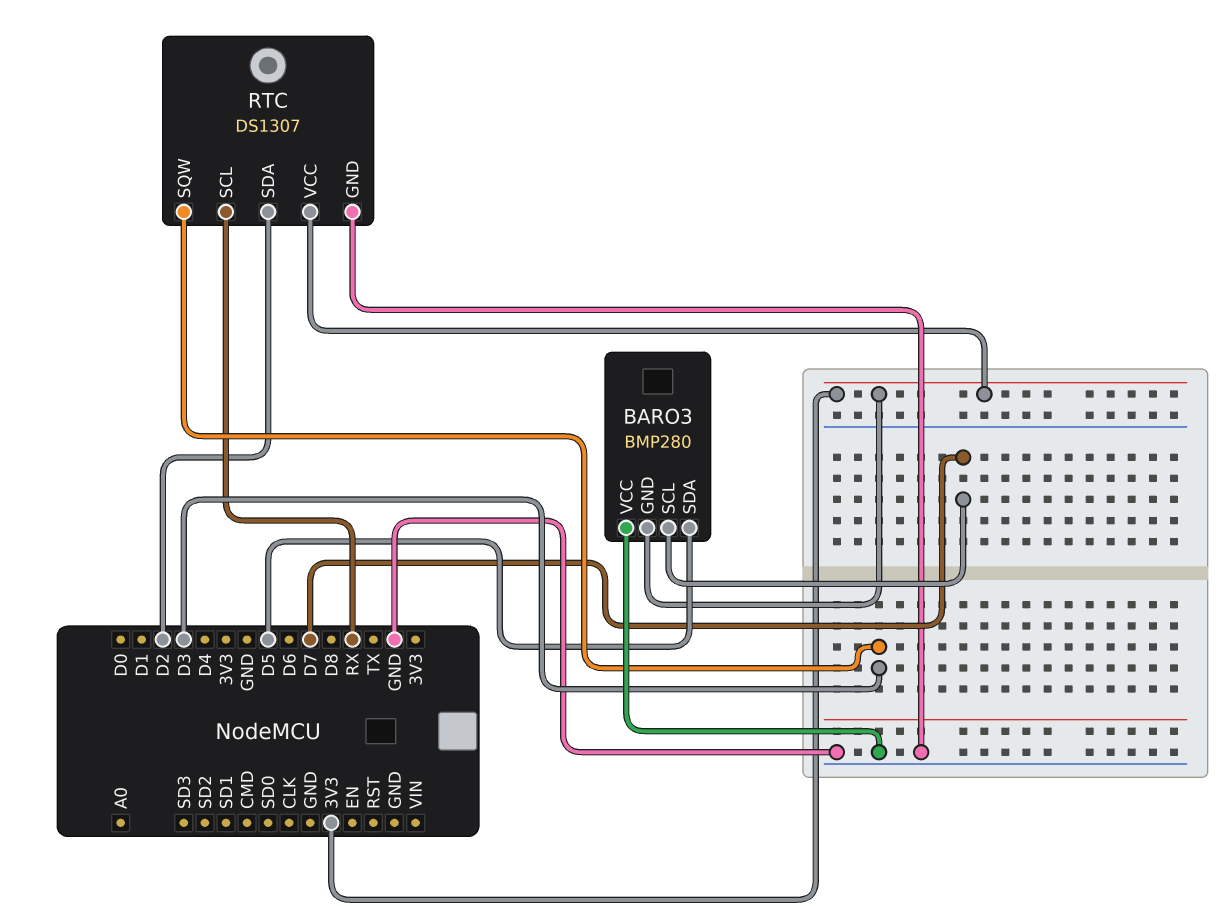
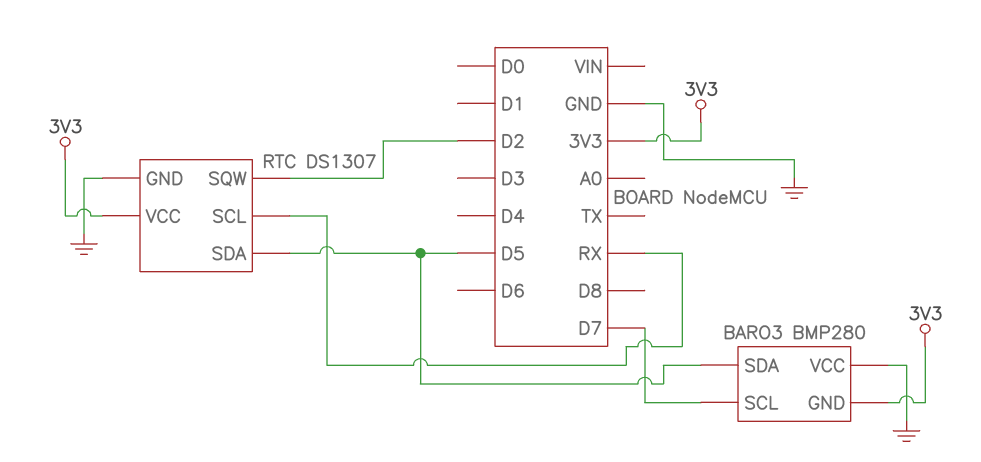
RTC pin SDA: D2 -> D5
RTC pin SQW: D3 -> D2

